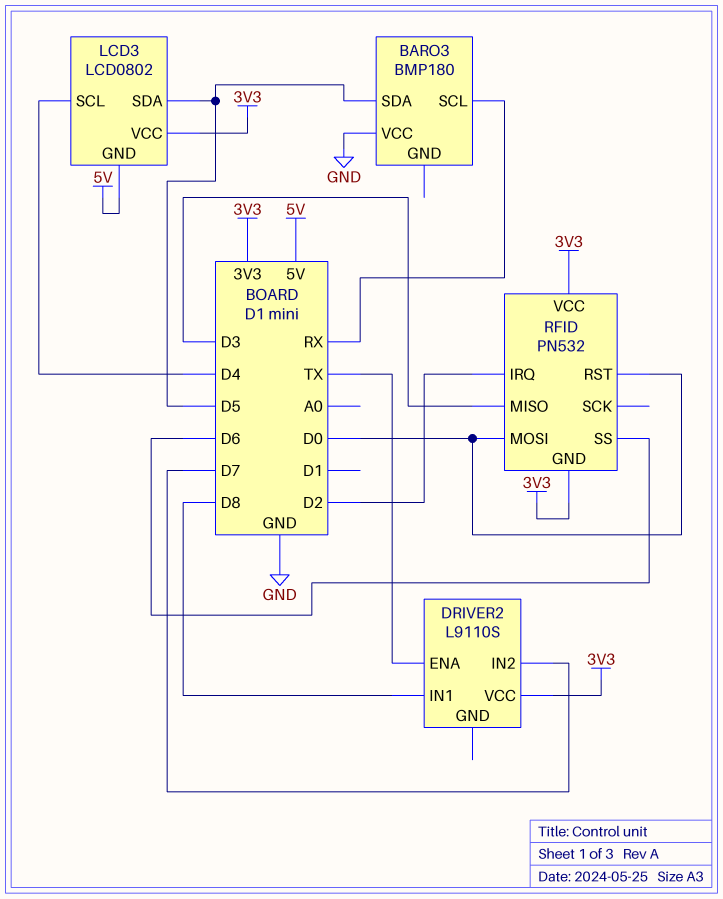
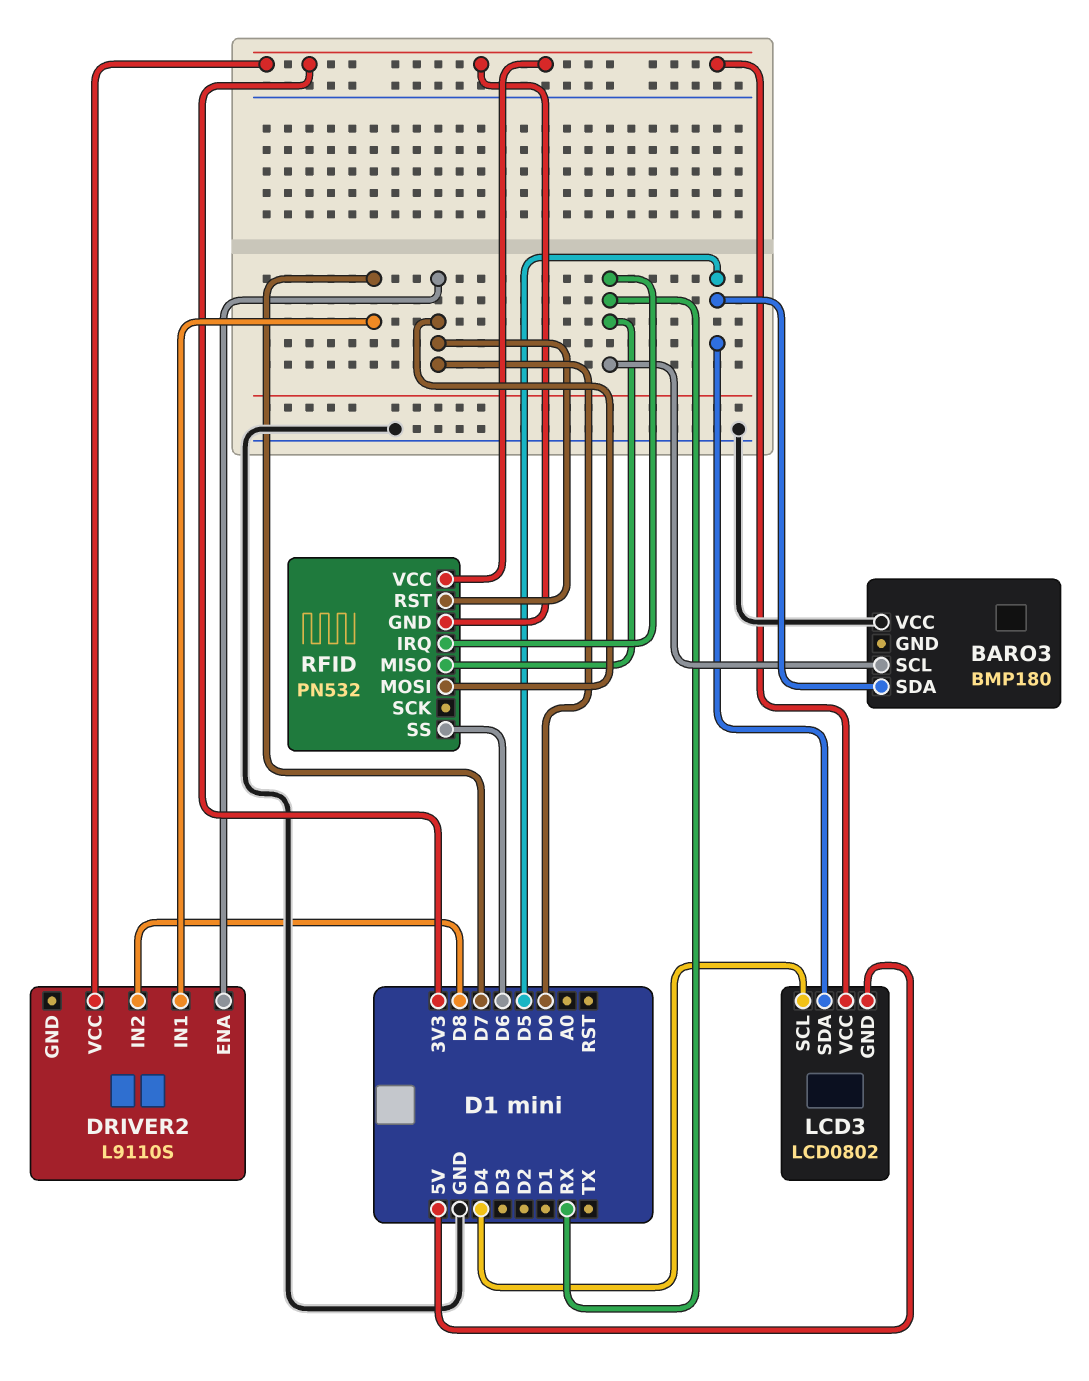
DRIVER2 pin ENA: TX -> D0
DRIVER2 pin IN1: D8 -> D7
DRIVER2 pin IN2: D7 -> D8
RFID pin IRQ: D2 -> RX
RFID pin MISO: D3 -> RX

